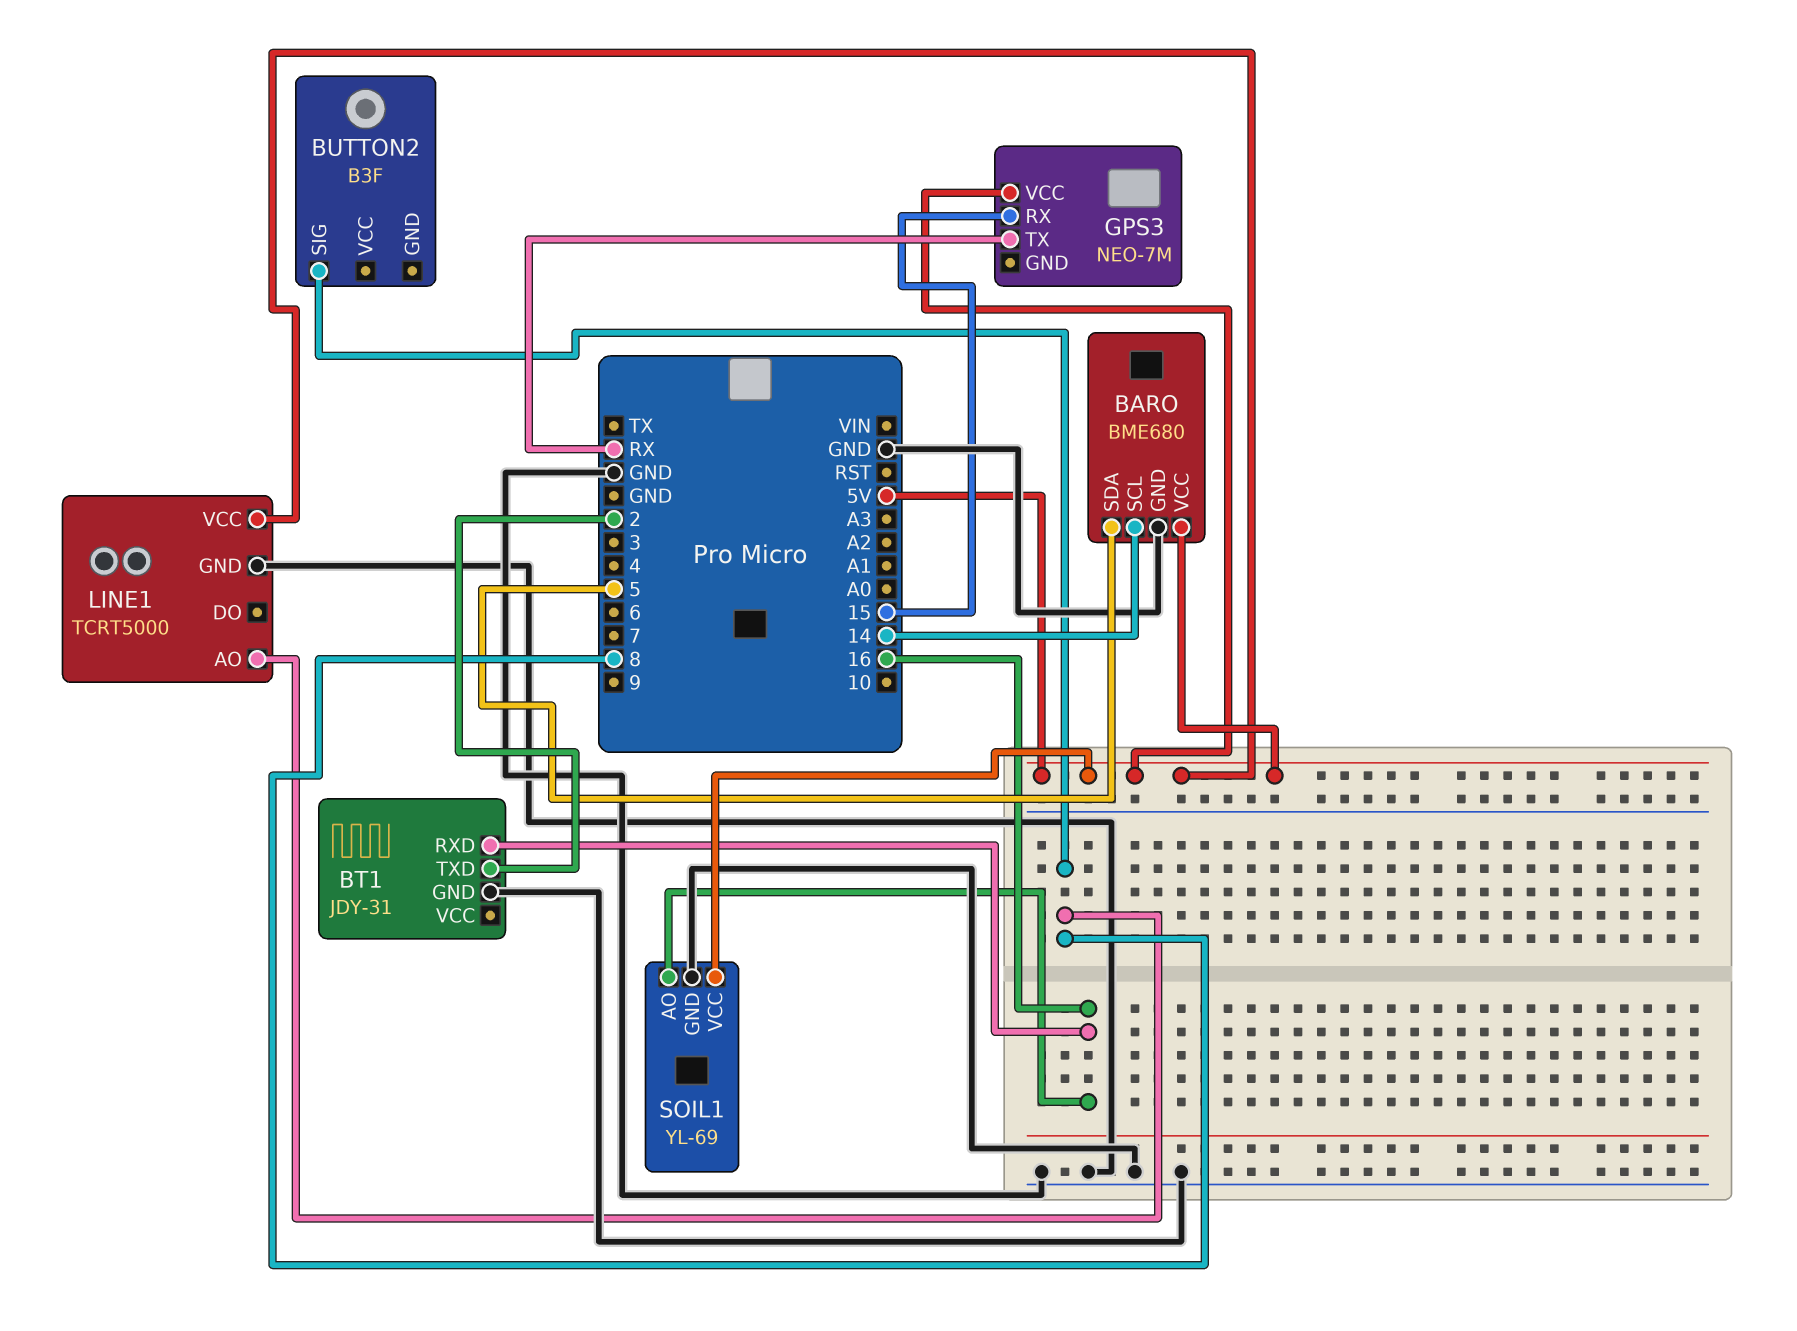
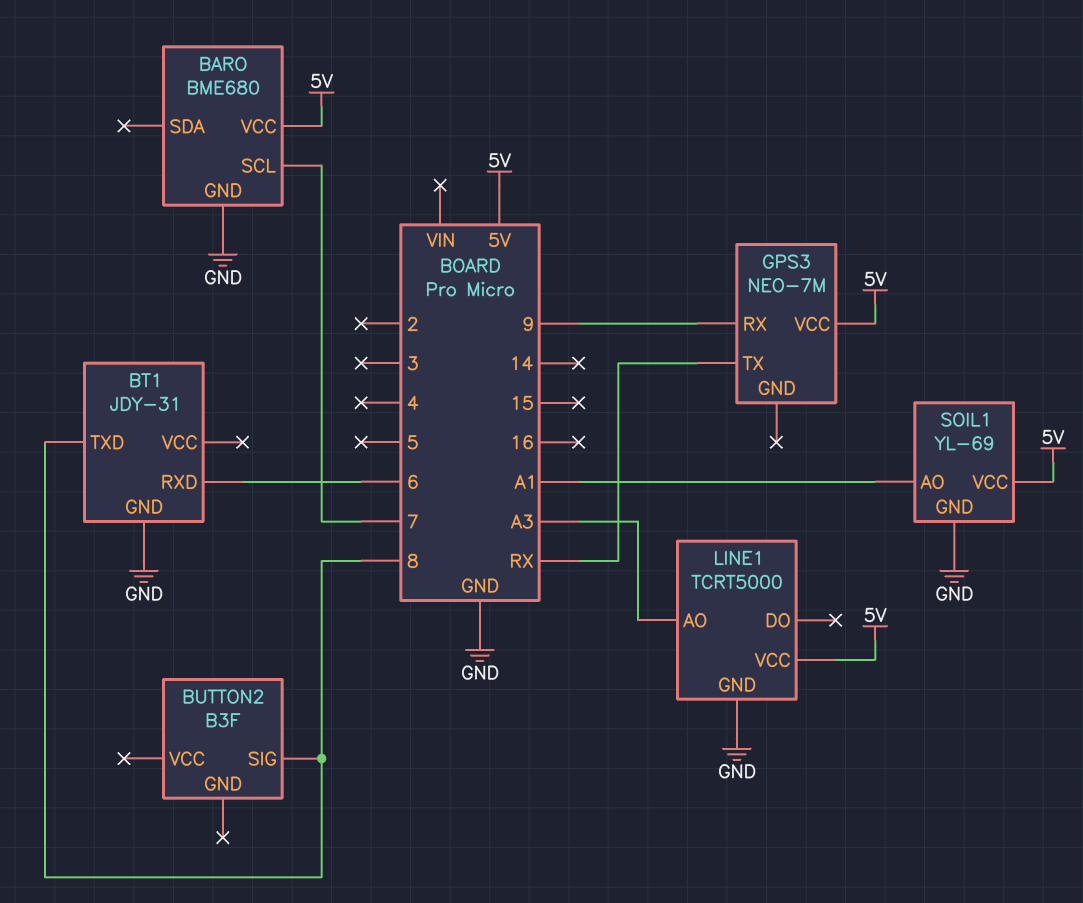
BARO pin SCL: 14 -> 7
BARO pin SDA: 5 -> none
BT1 pin RXD: 16 -> 6
BT1 pin TXD: 2 -> 8
GPS3 pin RX: 15 -> 9
LINE1 pin AO: 8 -> A3
SOIL1 pin AO: 16 -> A1

